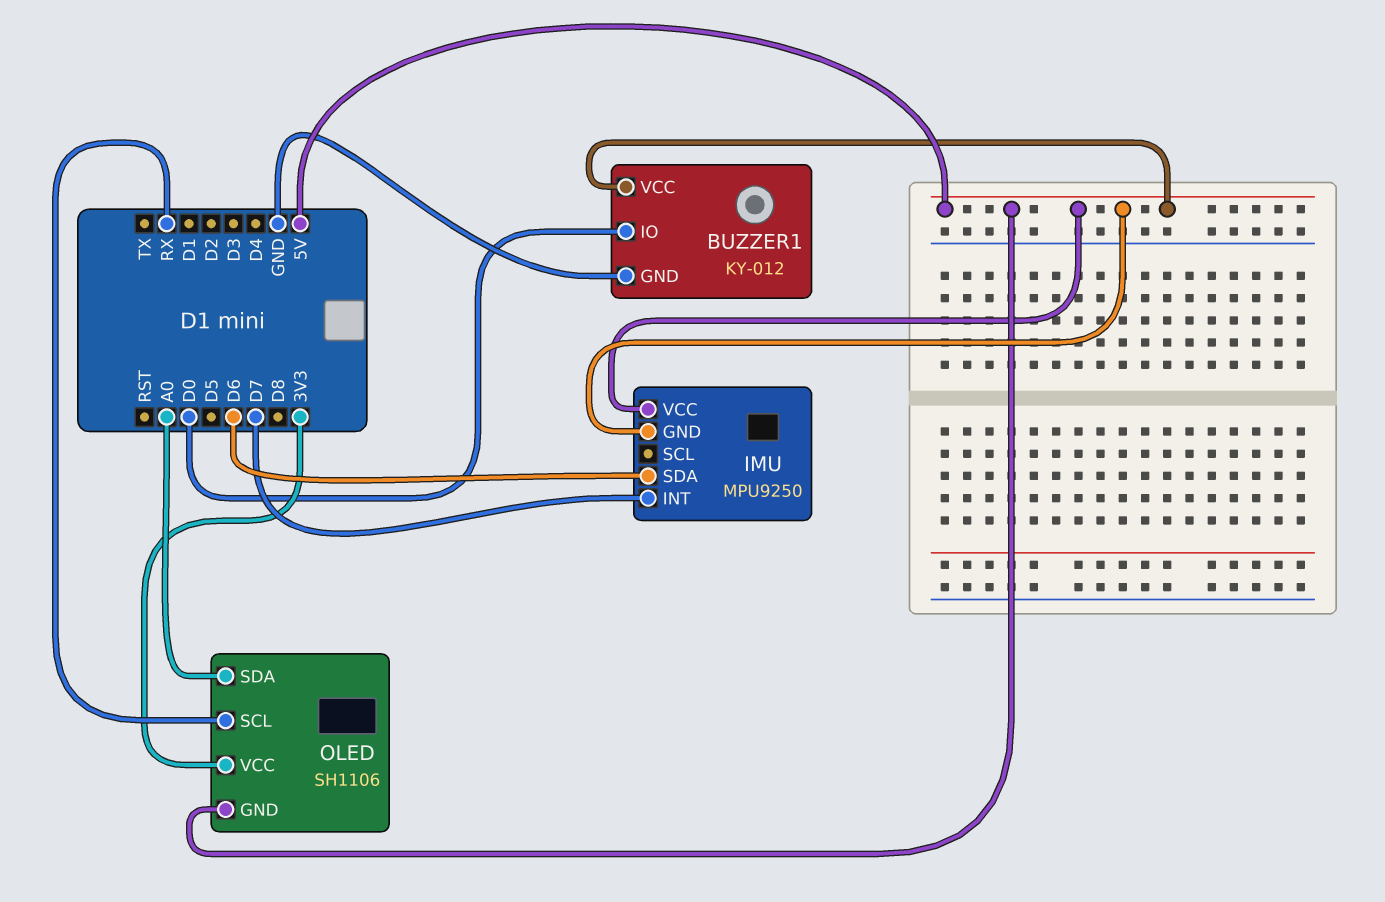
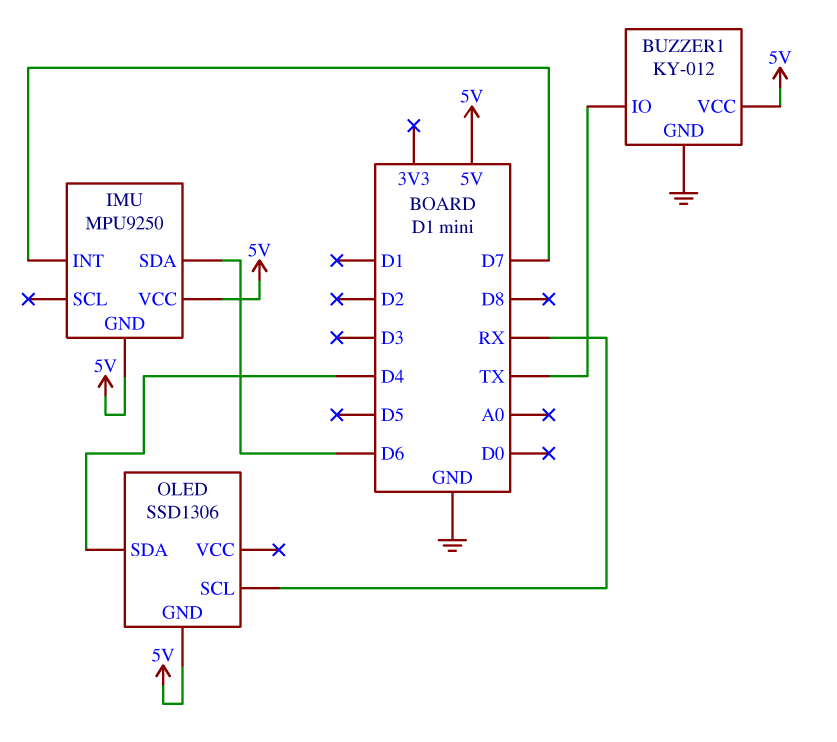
BUZZER1 pin IO: D0 -> TX
OLED: SH1106 -> SSD1306
OLED pin SDA: A0 -> D4
OLED pin VCC: 3V3 -> none

